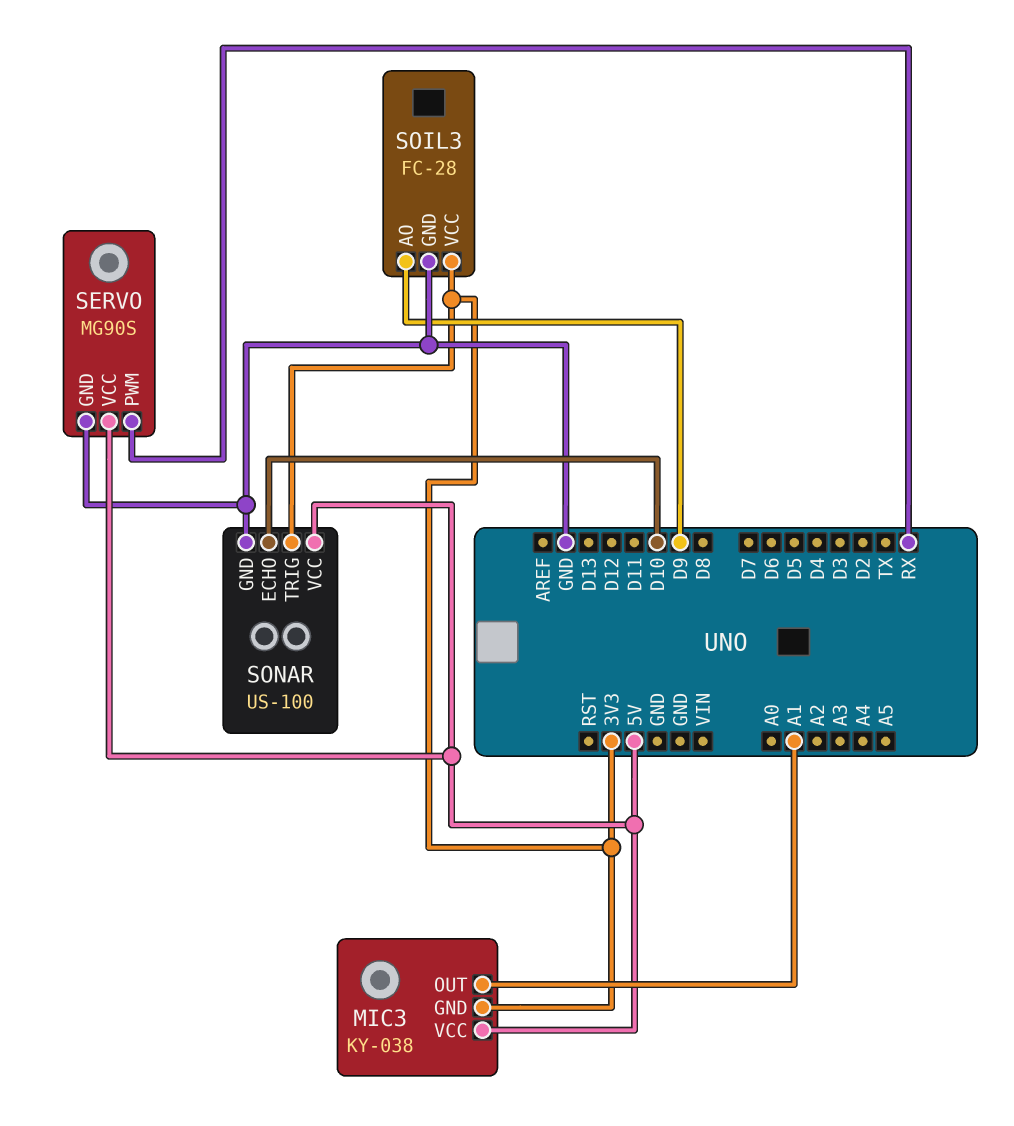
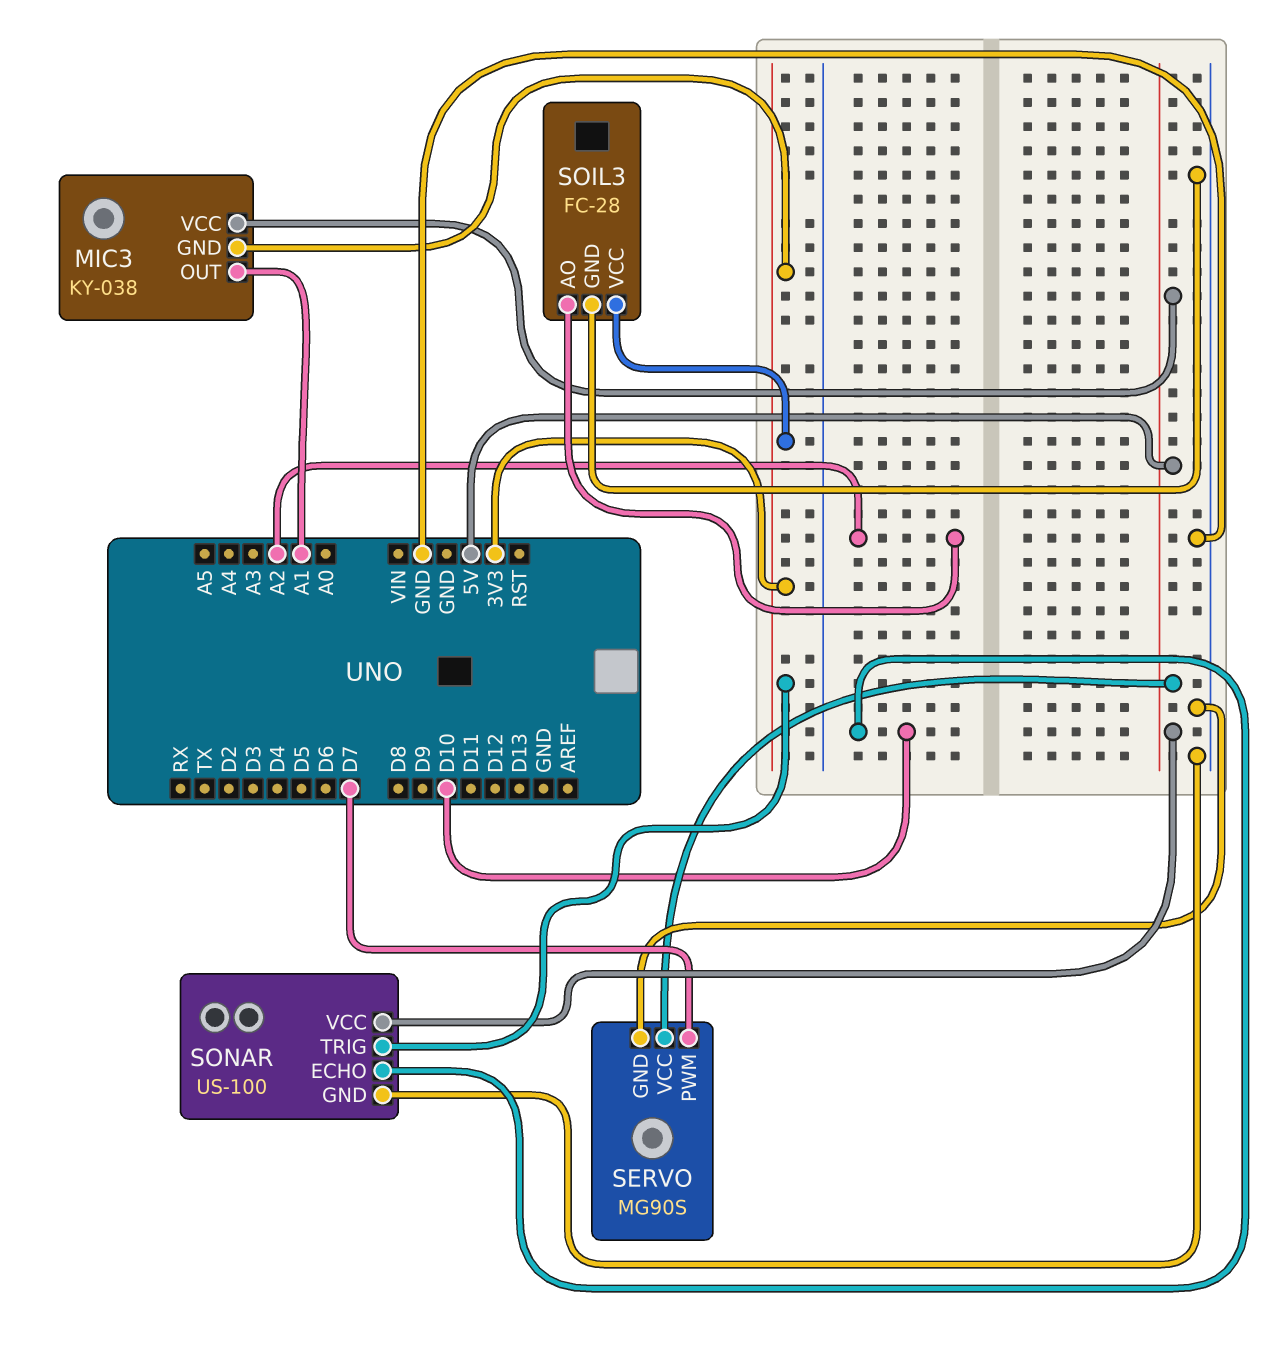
SERVO pin PWM: RX -> D7
SOIL3 pin AO: D9 -> A2

